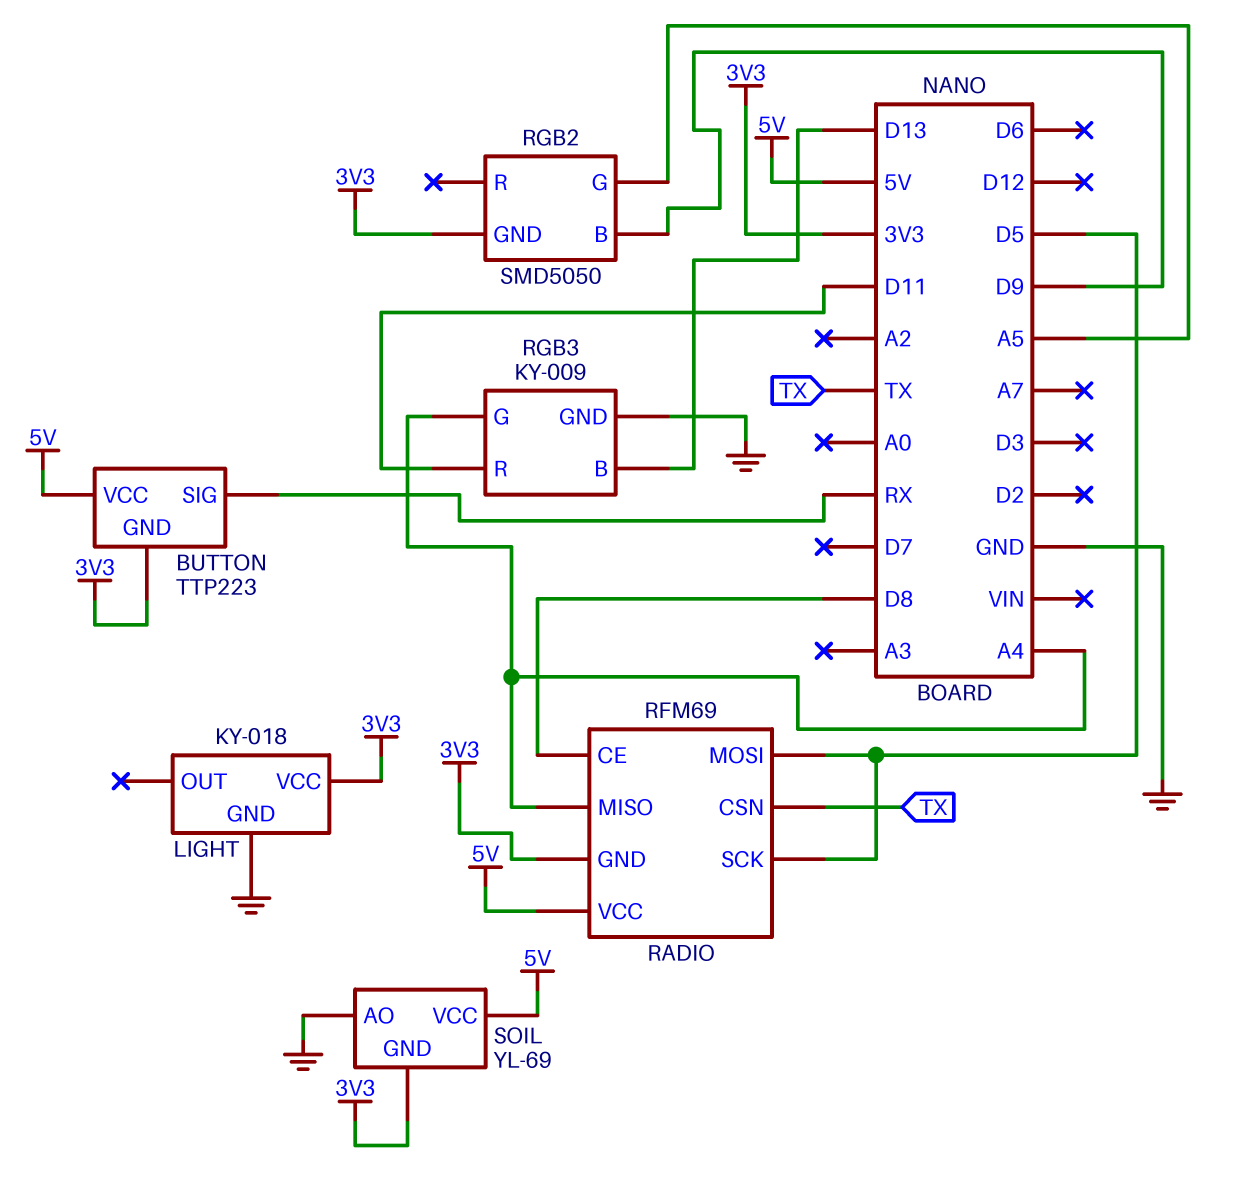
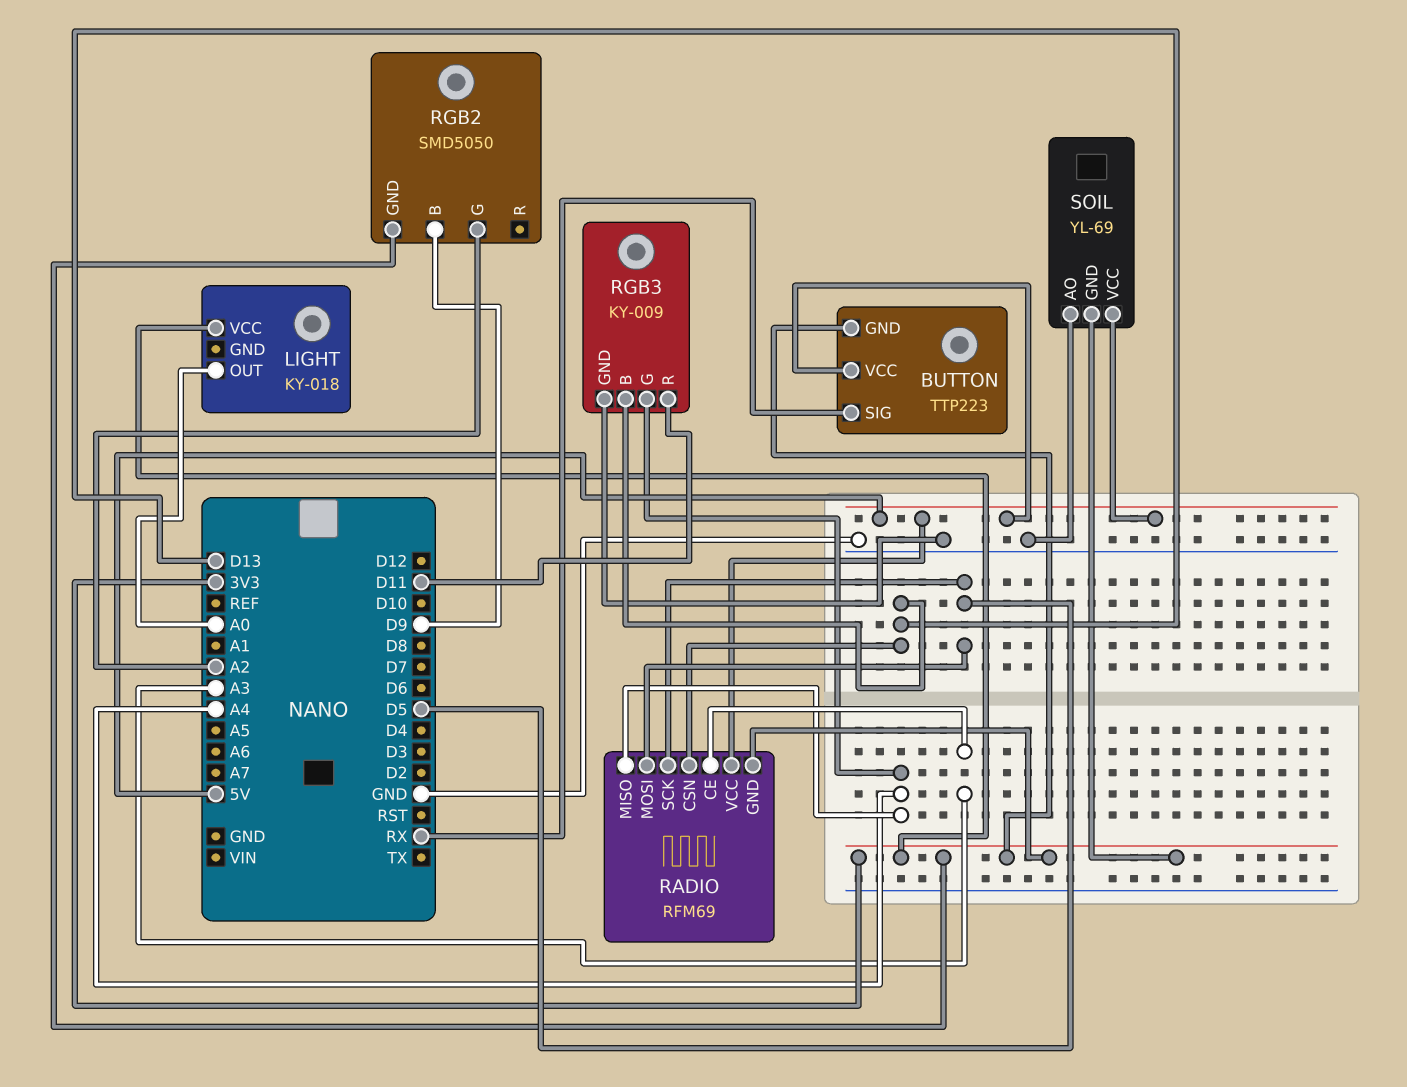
LIGHT pin GND: GND -> none
LIGHT pin OUT: none -> A0
RADIO pin CE: D8 -> A3
RADIO pin CSN: TX -> D13
RGB2 pin G: A5 -> A2

